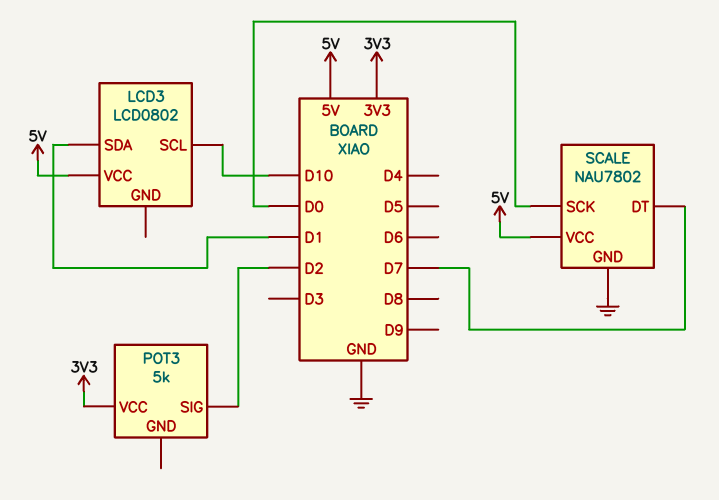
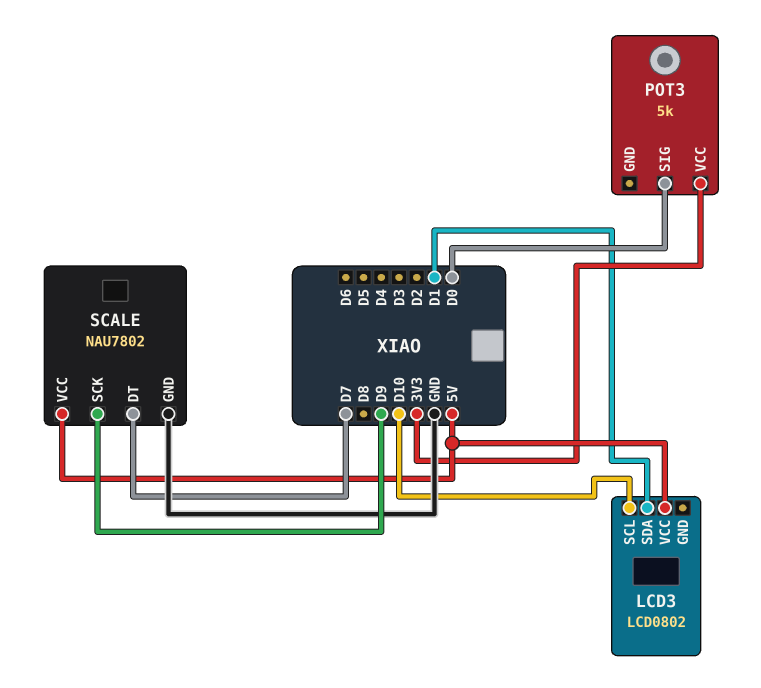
POT3 pin SIG: D2 -> D0
SCALE pin SCK: D0 -> D9

